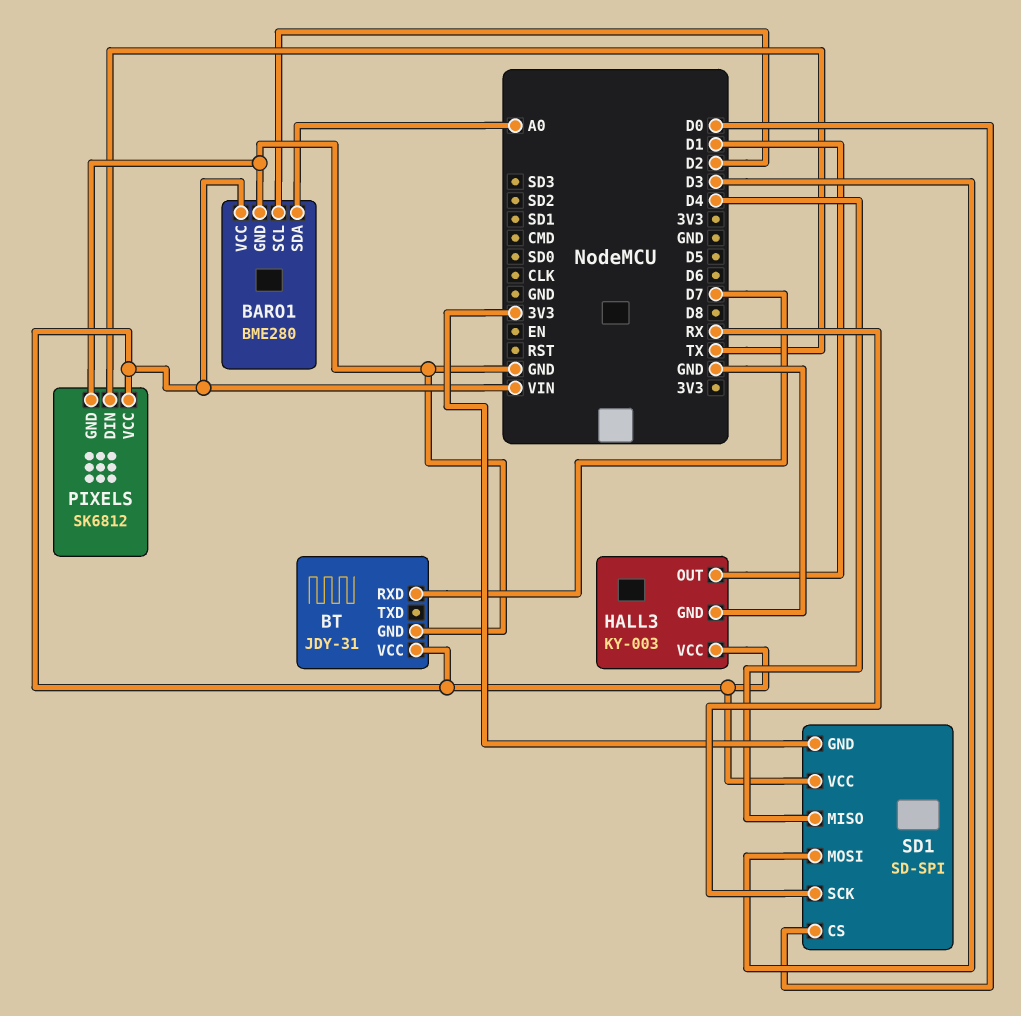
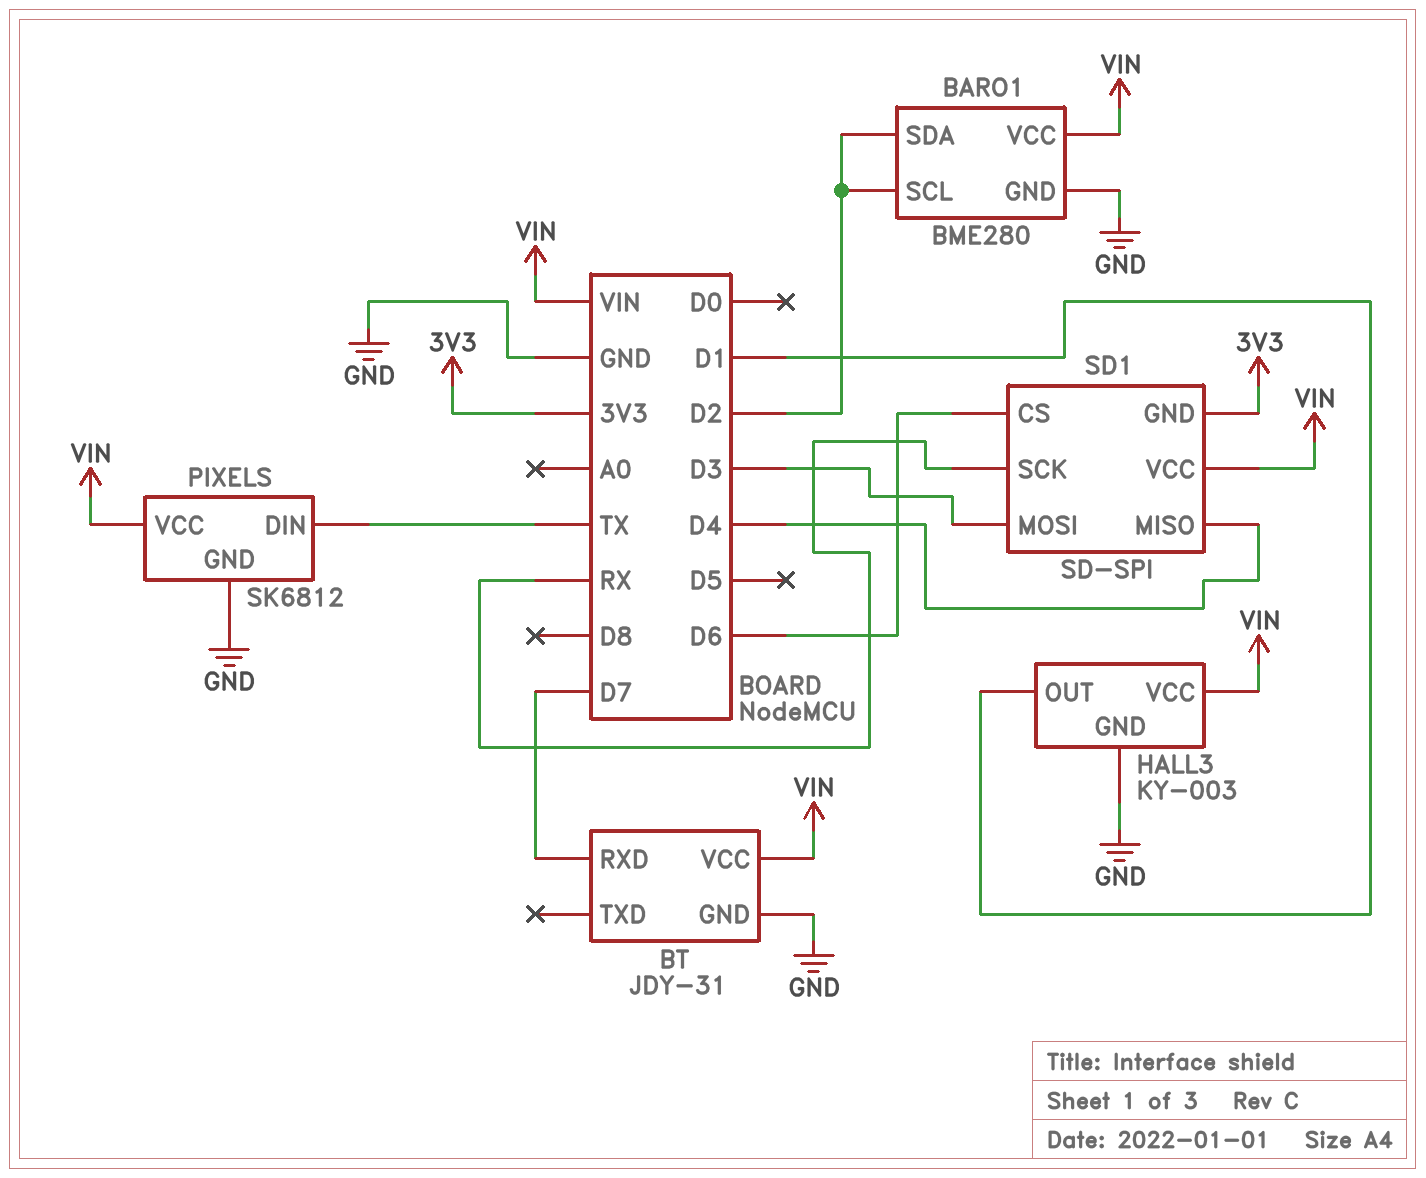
BARO1 pin SDA: A0 -> D2
SD1 pin CS: D0 -> D6

